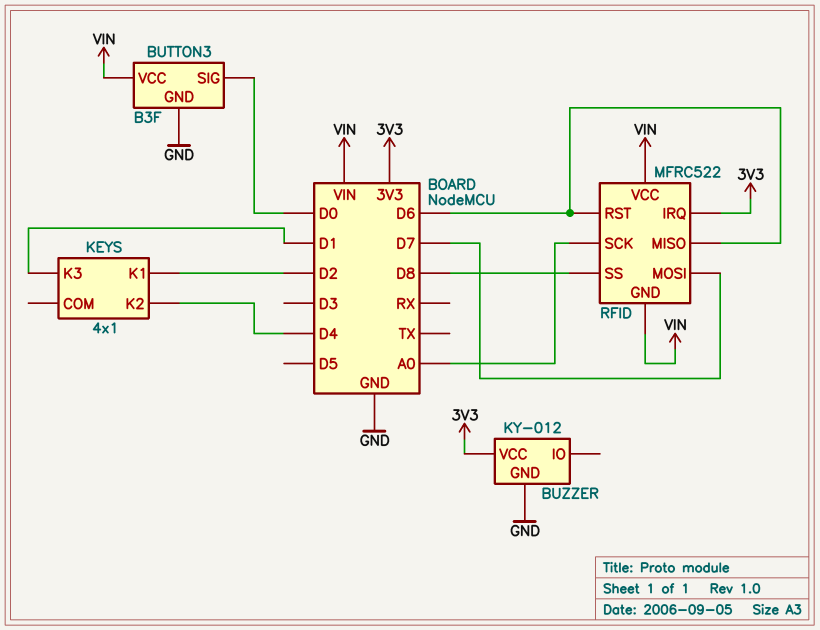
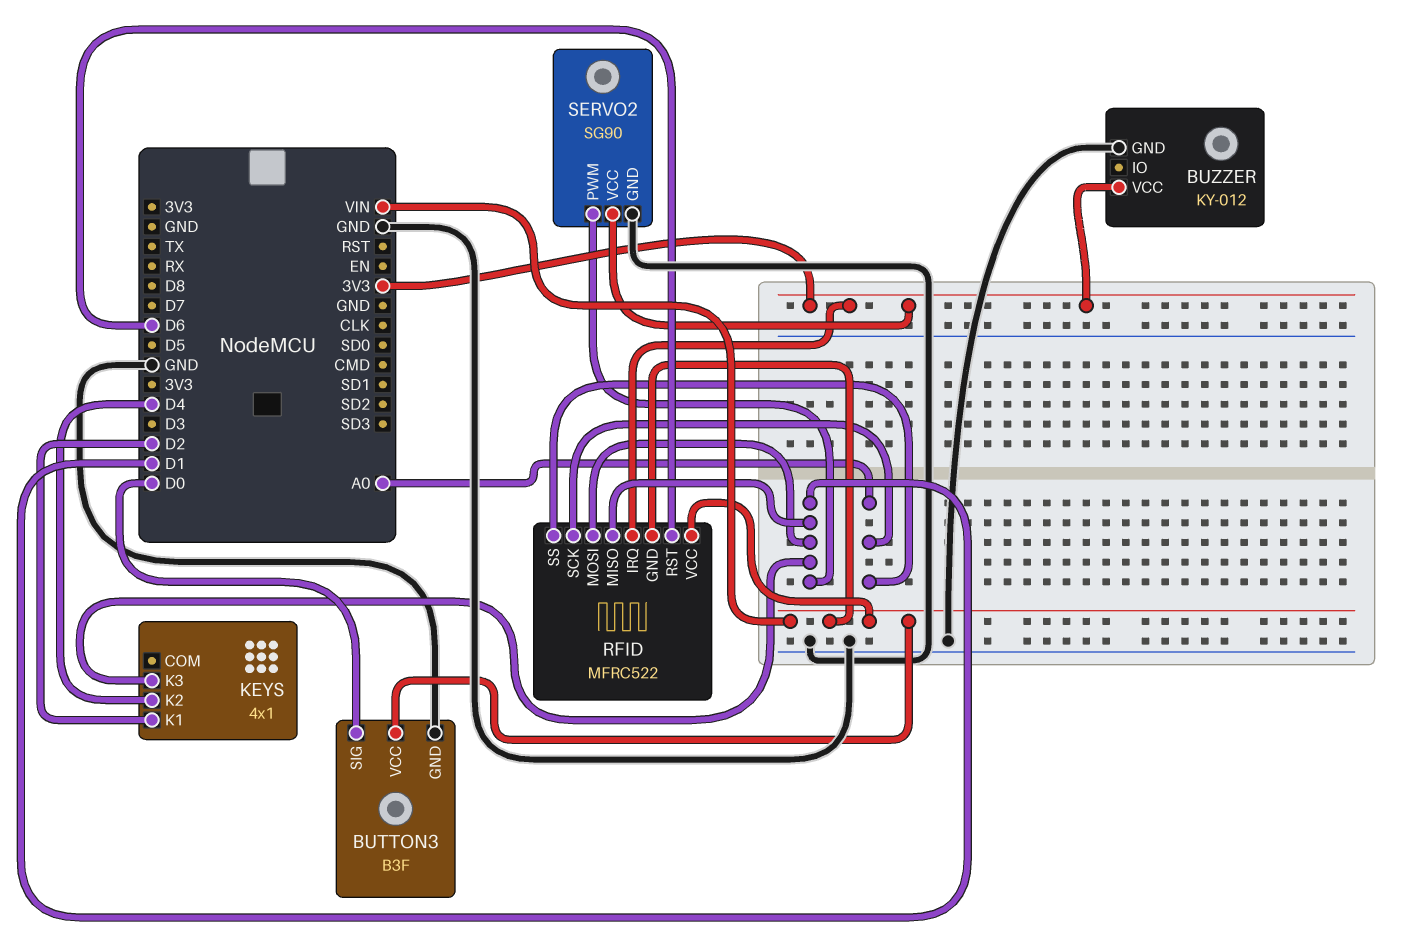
RFID pin MISO: D6 -> D1
RFID pin MOSI: D7 -> D1
RFID pin SS: D8 -> A0
SERVO2: none -> SG90
SERVO2 pin GND: none -> GND
SERVO2 pin PWM: none -> D1
SERVO2 pin VCC: none -> 3V3

